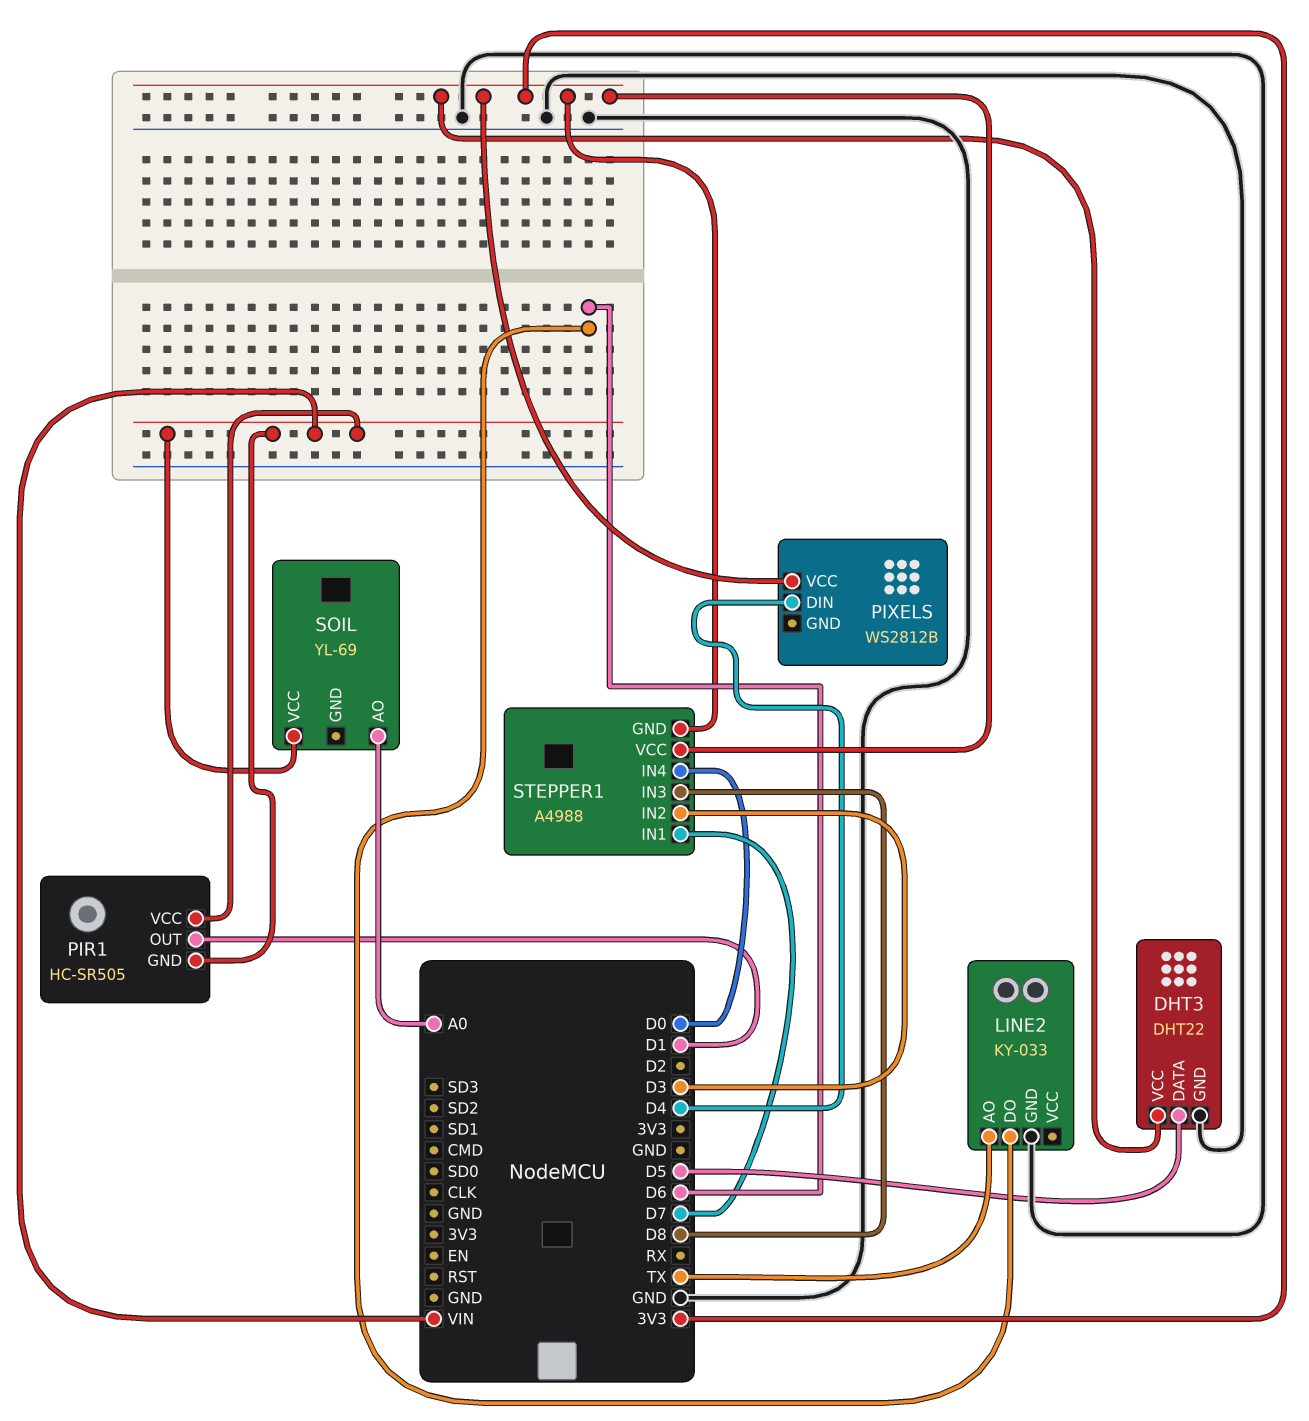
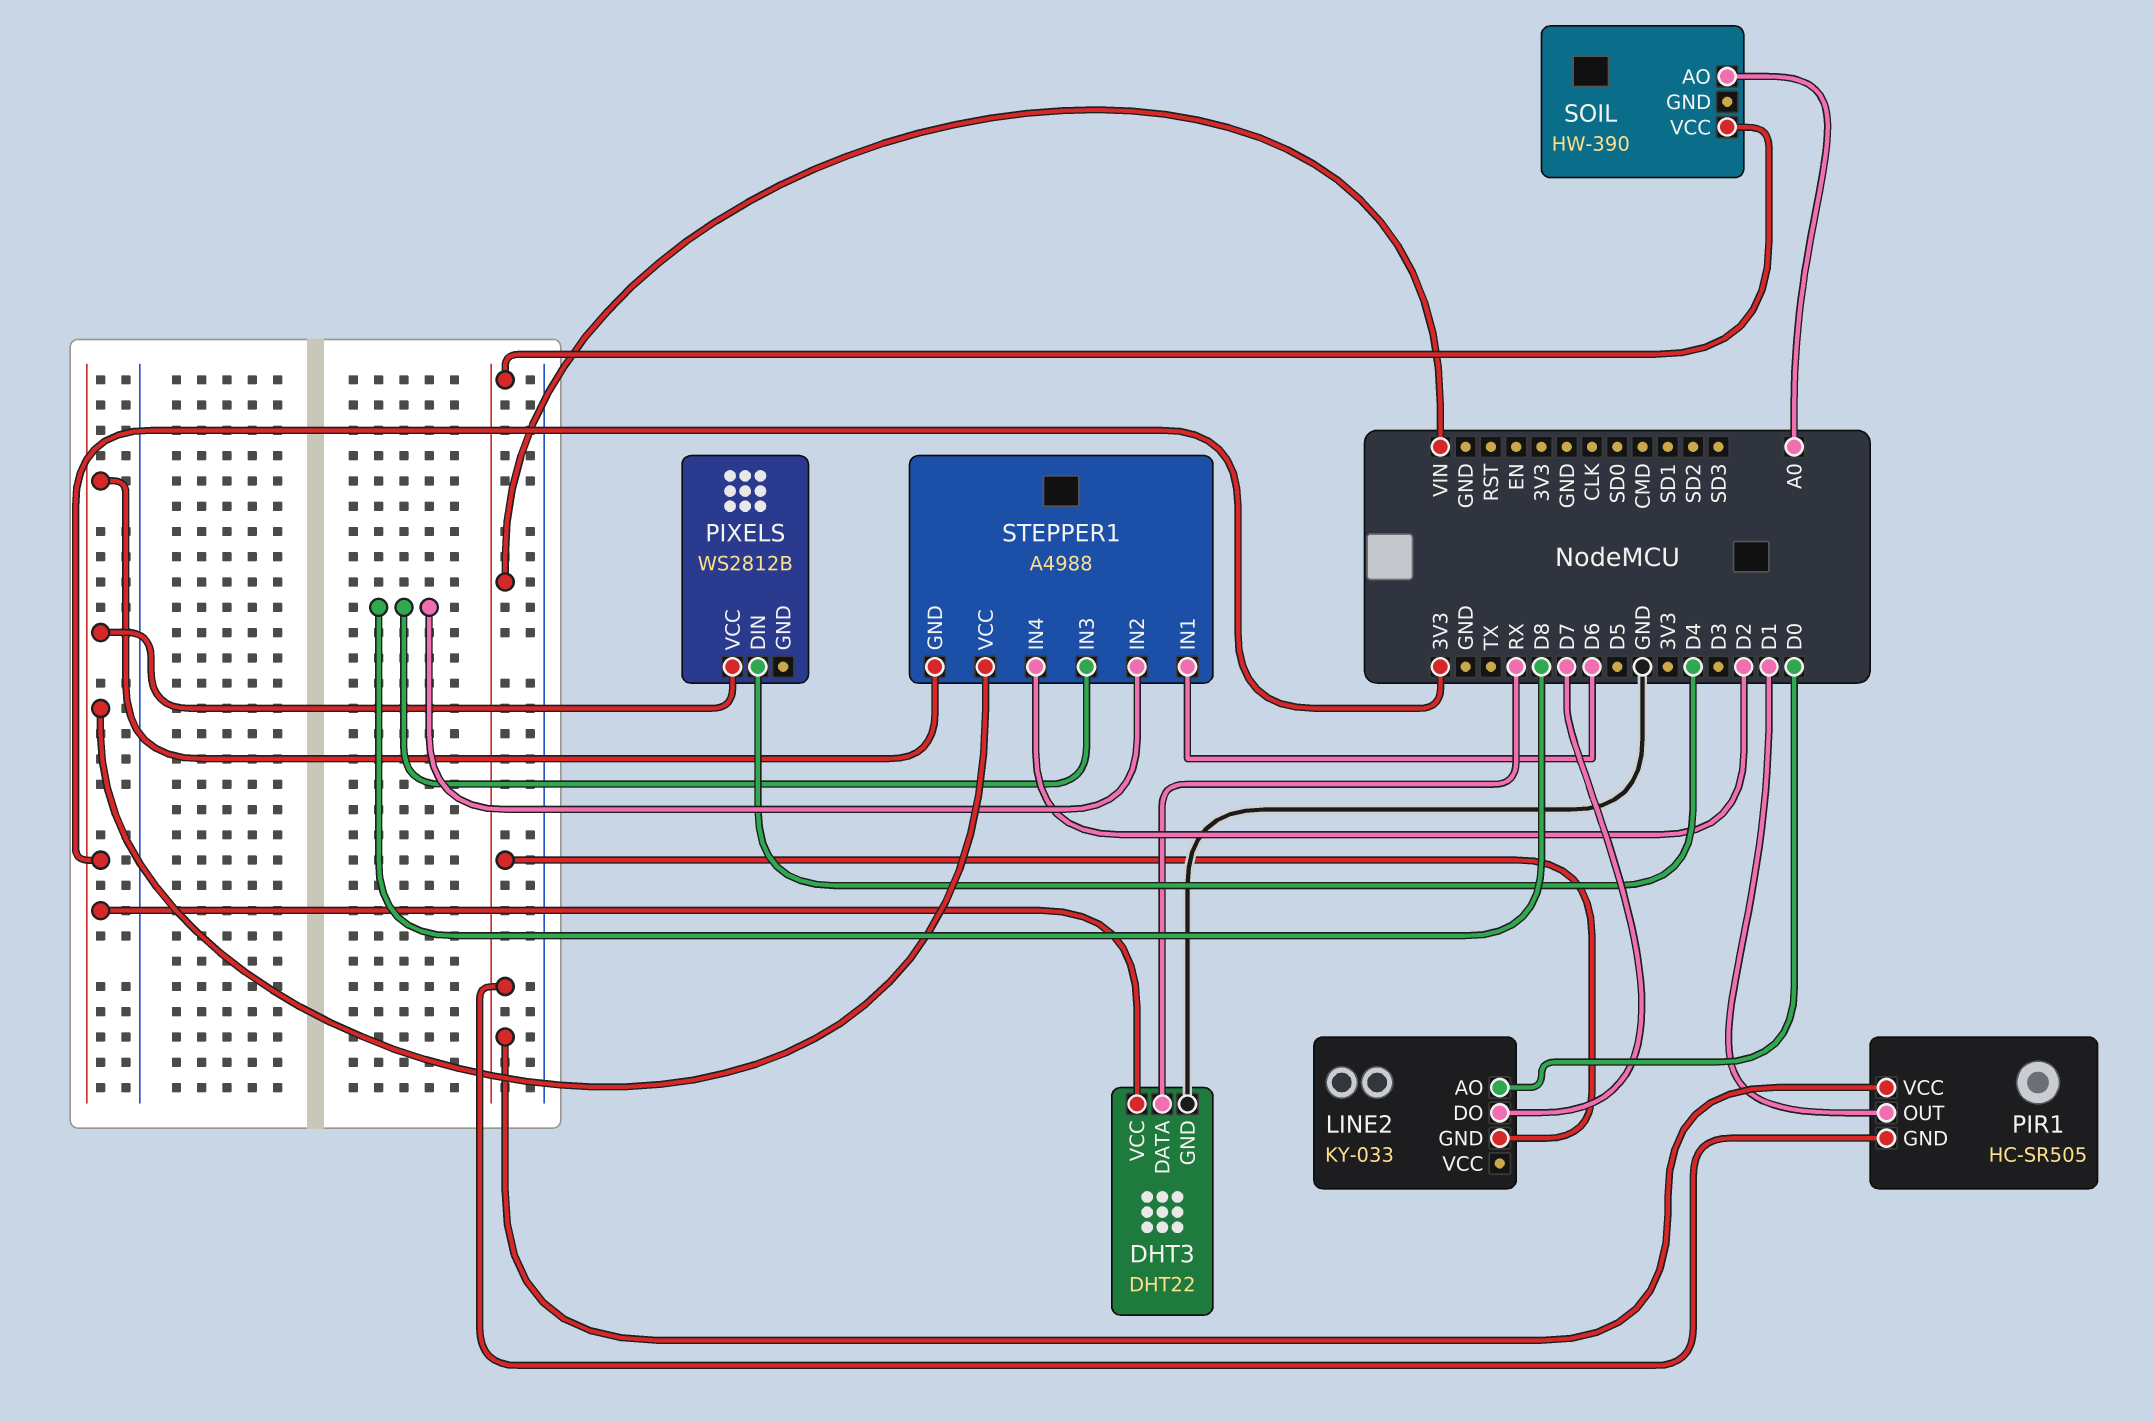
DHT3 pin DATA: D5 -> RX
LINE2 pin AO: TX -> D0
LINE2 pin DO: D6 -> D7
LINE2 pin GND: GND -> VIN
SOIL: YL-69 -> HW-390
STEPPER1 pin IN1: D7 -> D6
STEPPER1 pin IN2: D3 -> D8
STEPPER1 pin IN4: D0 -> D2

